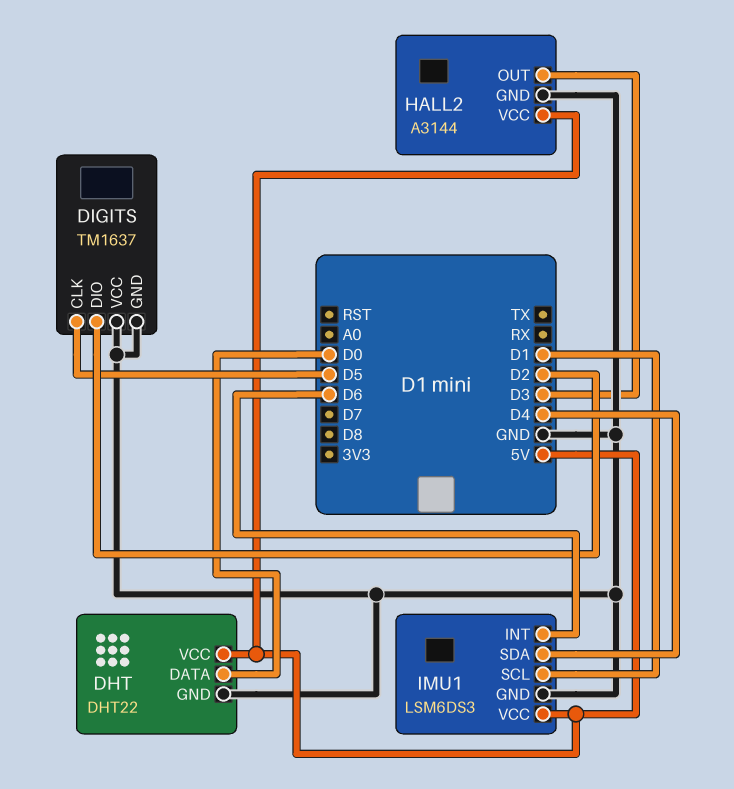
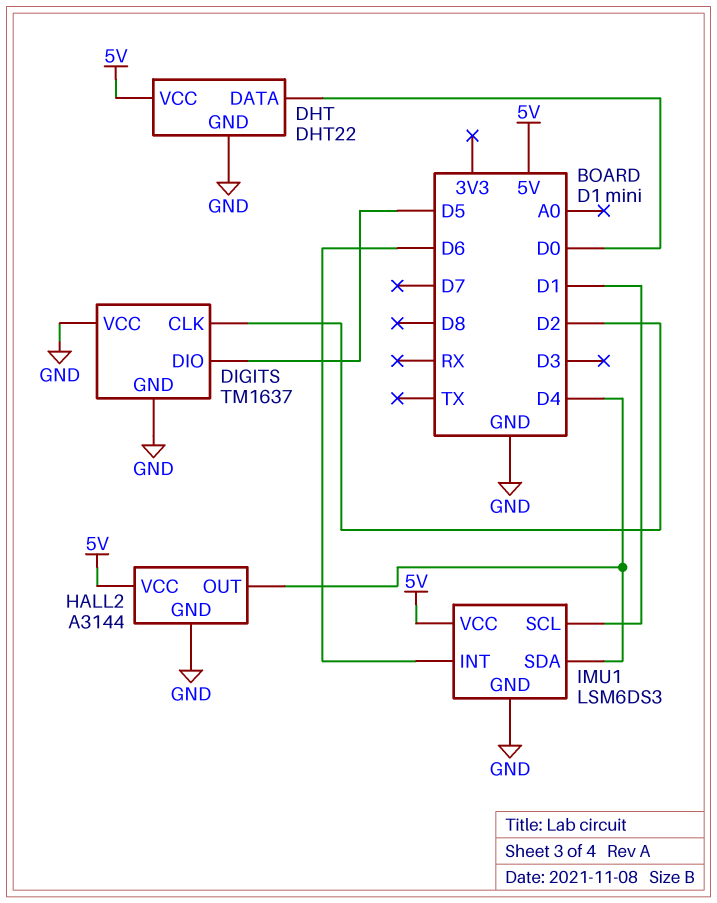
DIGITS pin CLK: D5 -> D2
DIGITS pin DIO: D2 -> D5
HALL2 pin OUT: D3 -> D4

